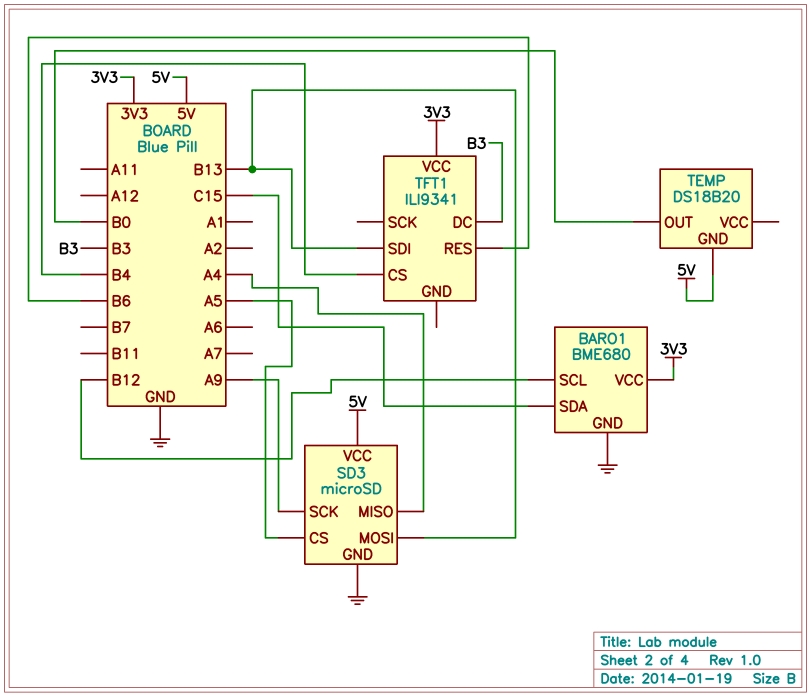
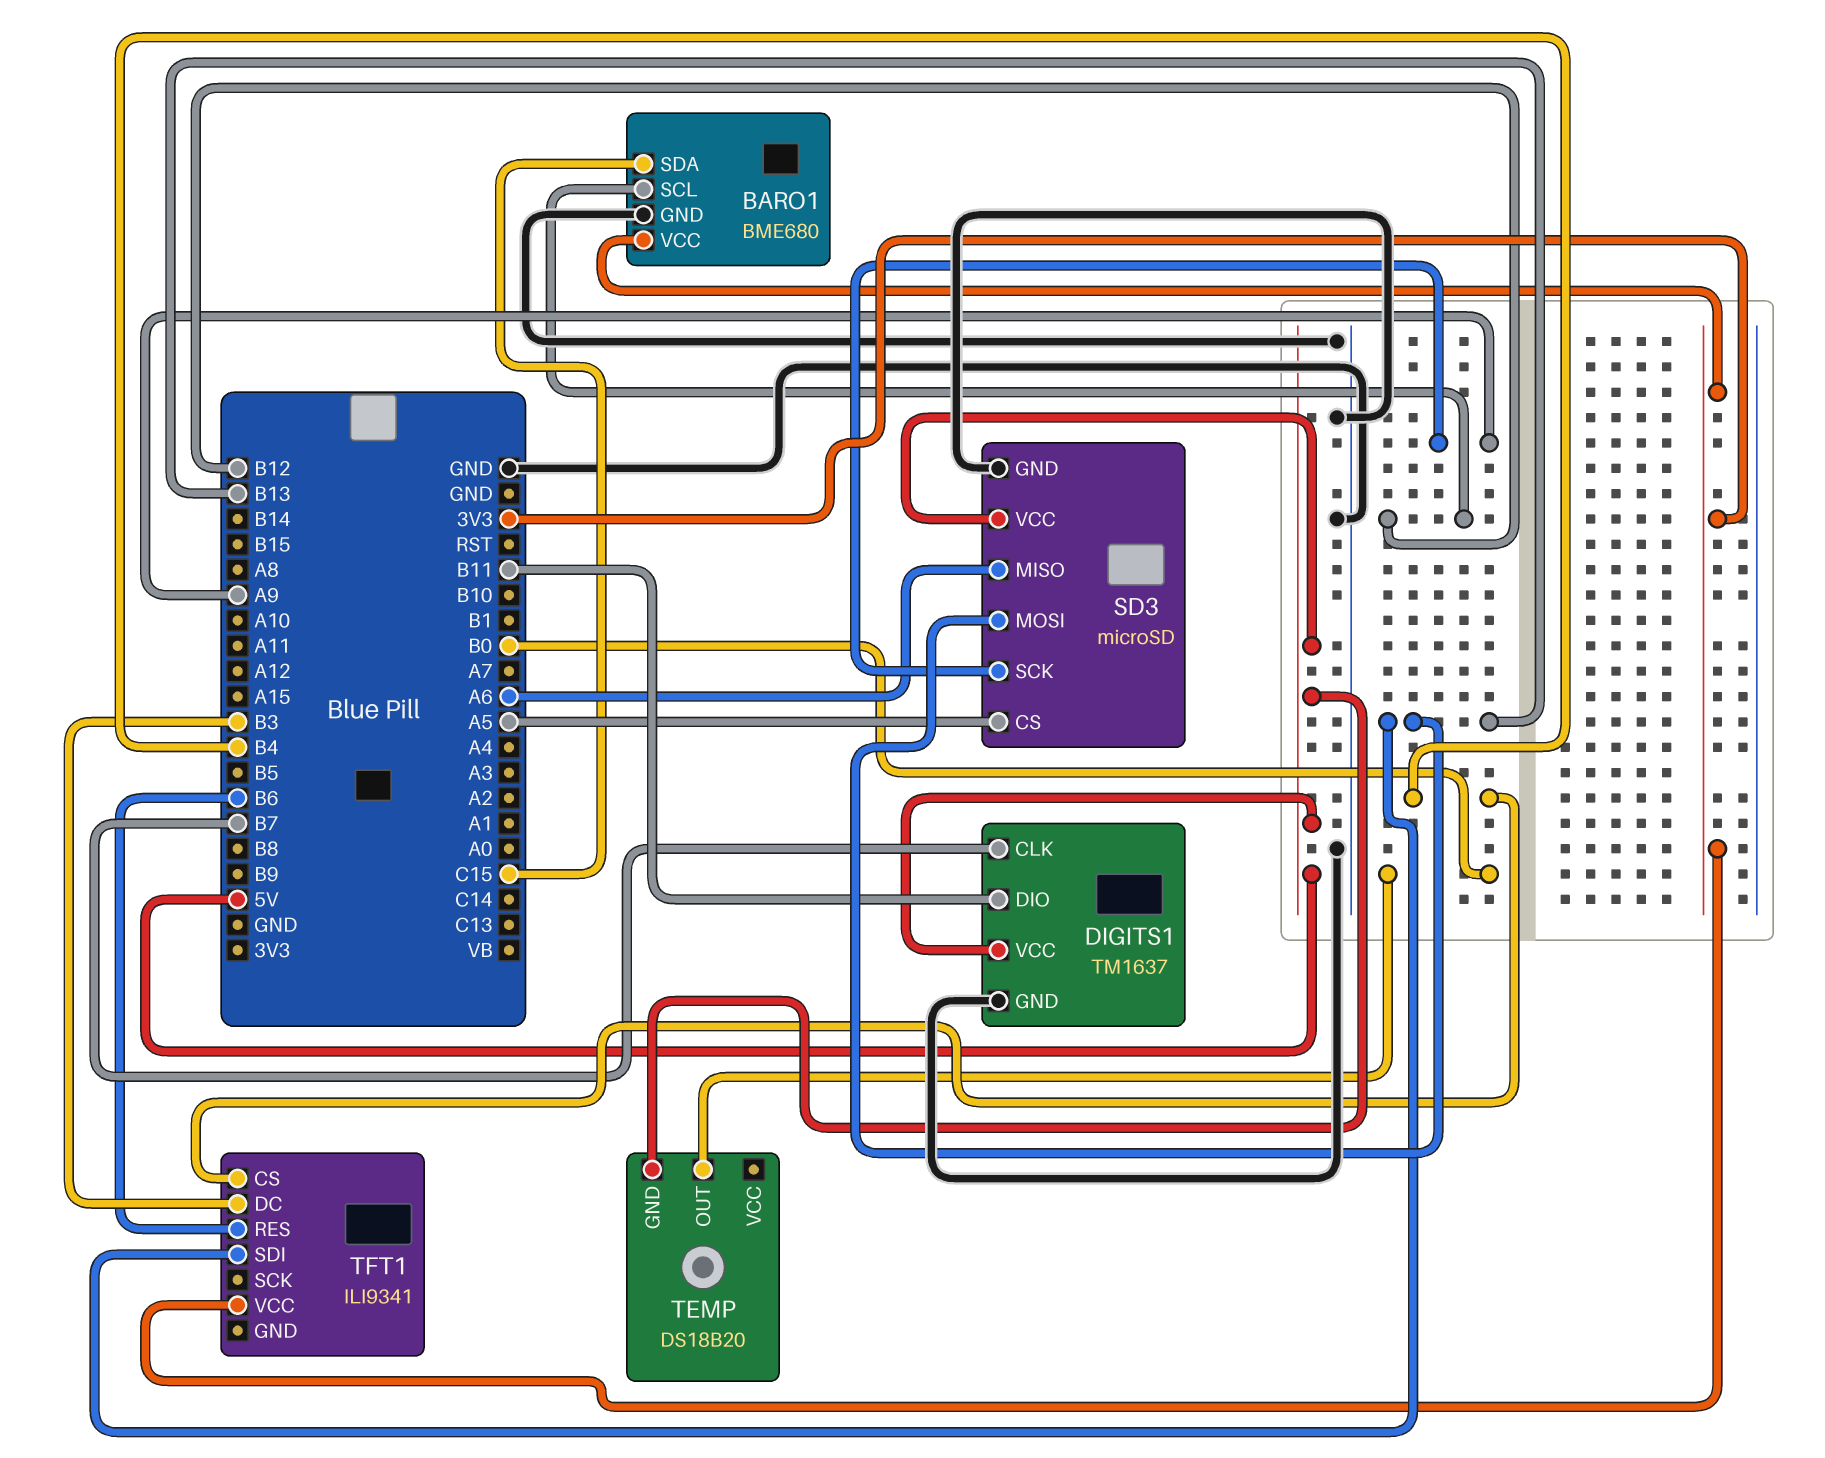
DIGITS1: none -> TM1637
DIGITS1 pin CLK: none -> B7
DIGITS1 pin DIO: none -> B11
DIGITS1 pin GND: none -> GND
DIGITS1 pin VCC: none -> 5V
SD3 pin MISO: A4 -> A6

